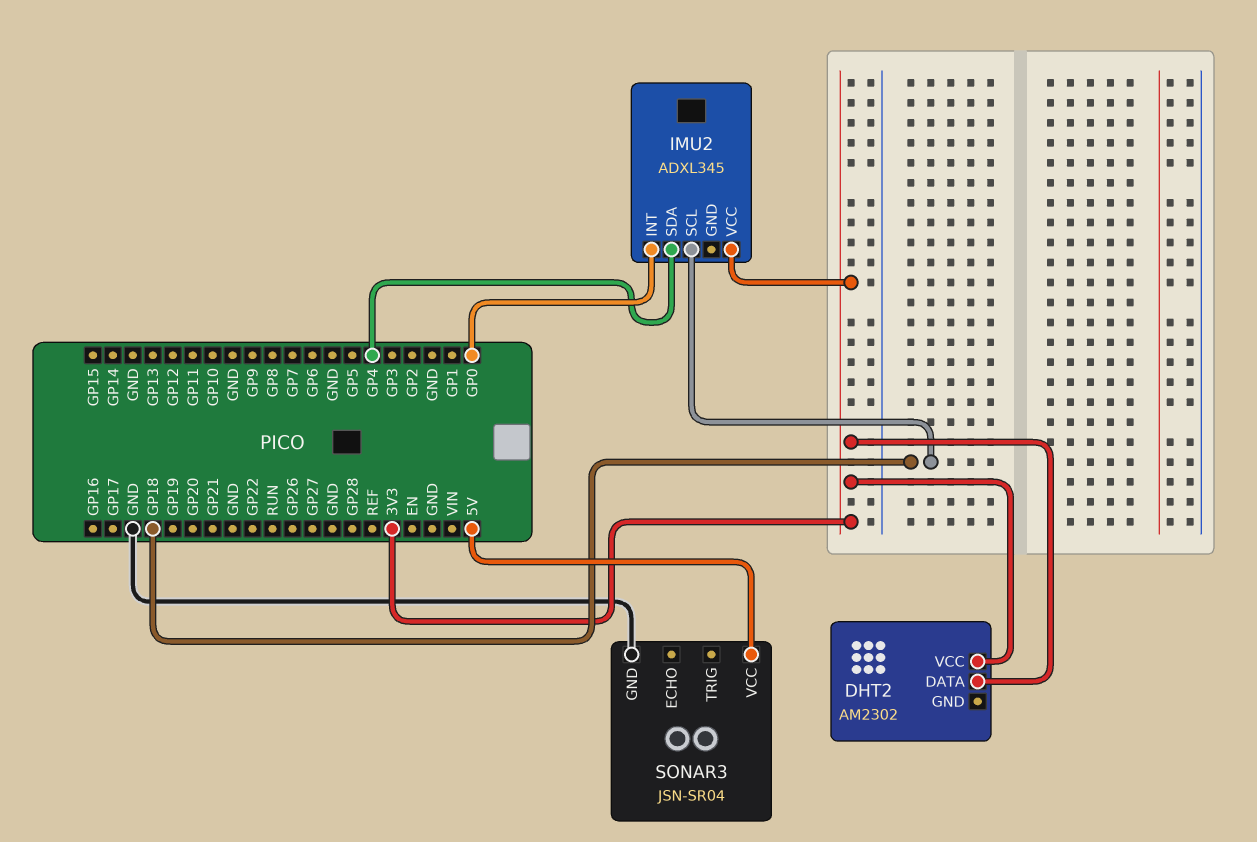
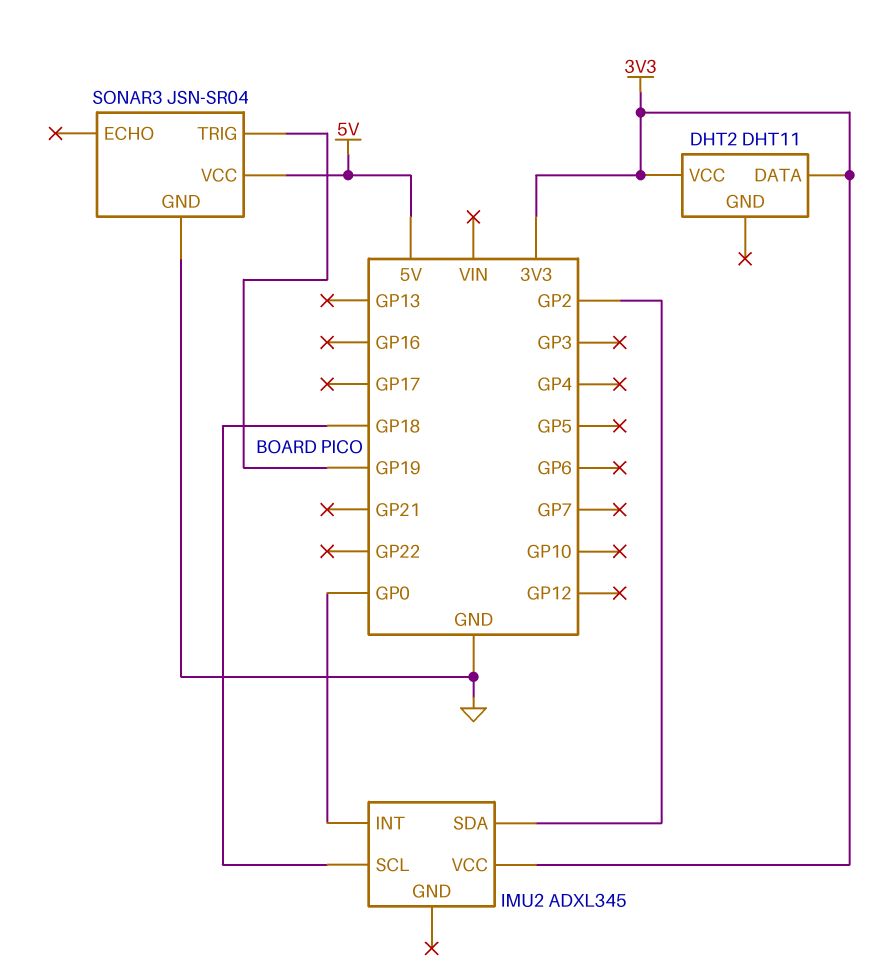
DHT2: AM2302 -> DHT11
IMU2 pin SDA: GP4 -> GP2
SONAR3 pin TRIG: none -> GP19

